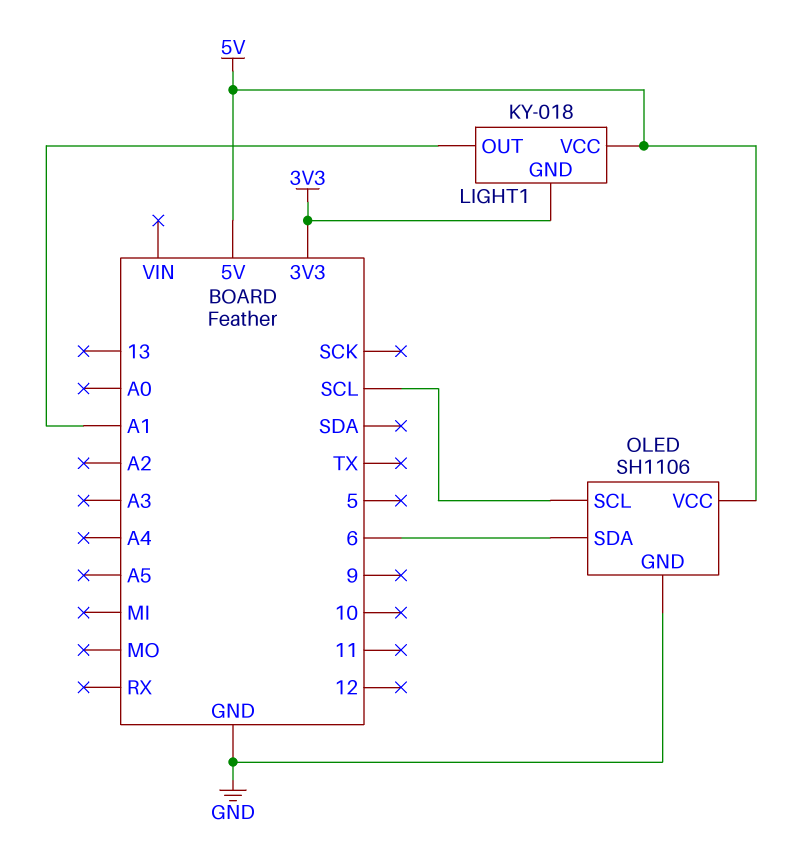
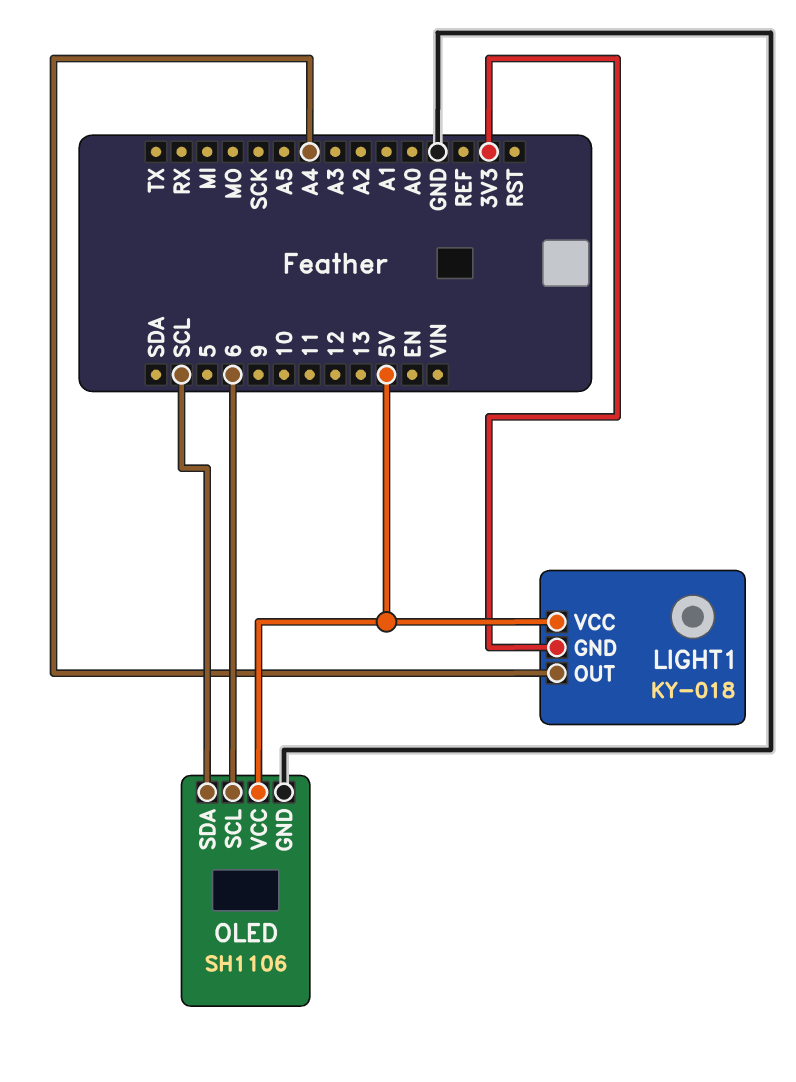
LIGHT1 pin OUT: A1 -> A4
OLED pin SCL: SCL -> 6
OLED pin SDA: 6 -> SCL

